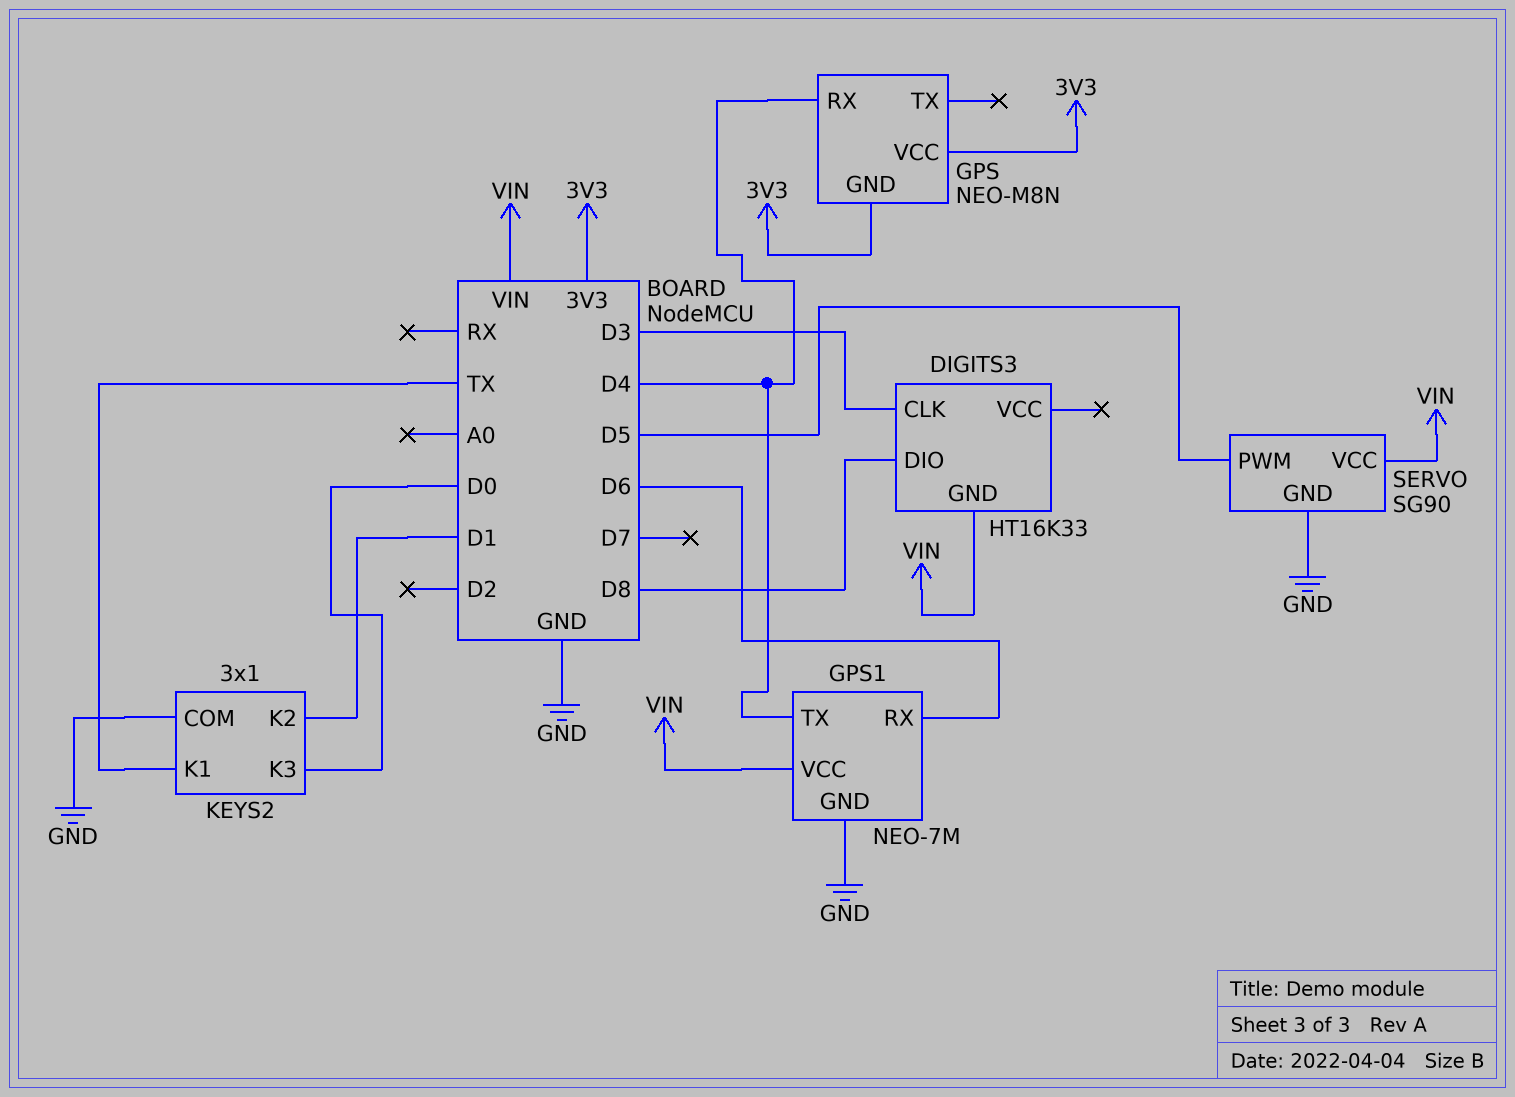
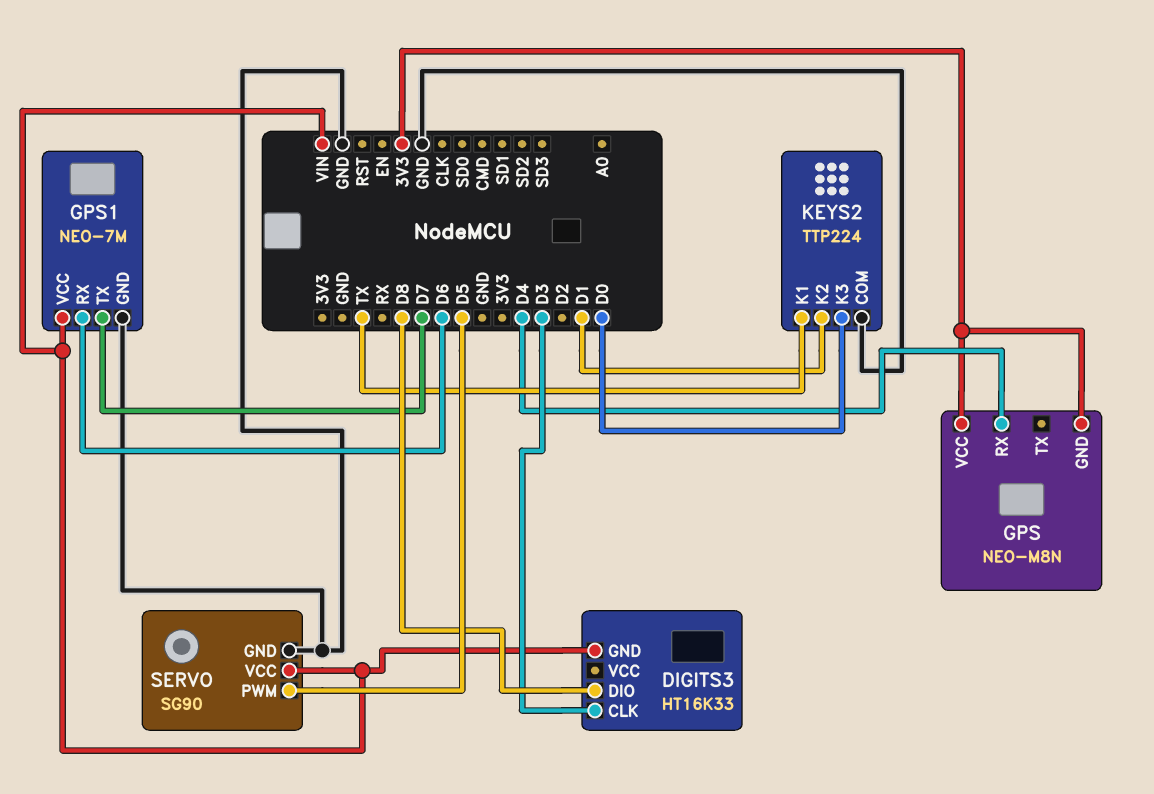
GPS1 pin TX: D4 -> D7
KEYS2: 3x1 -> TTP224

